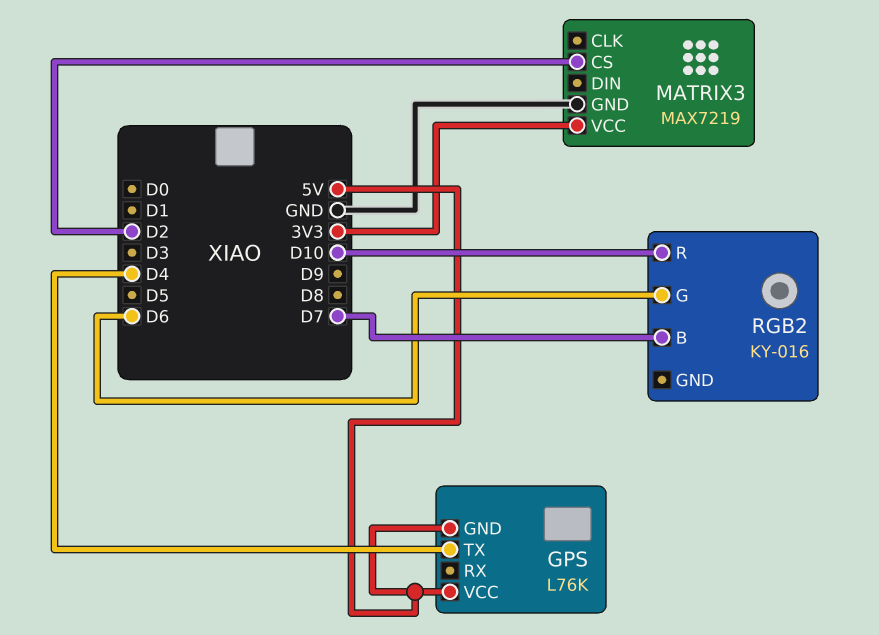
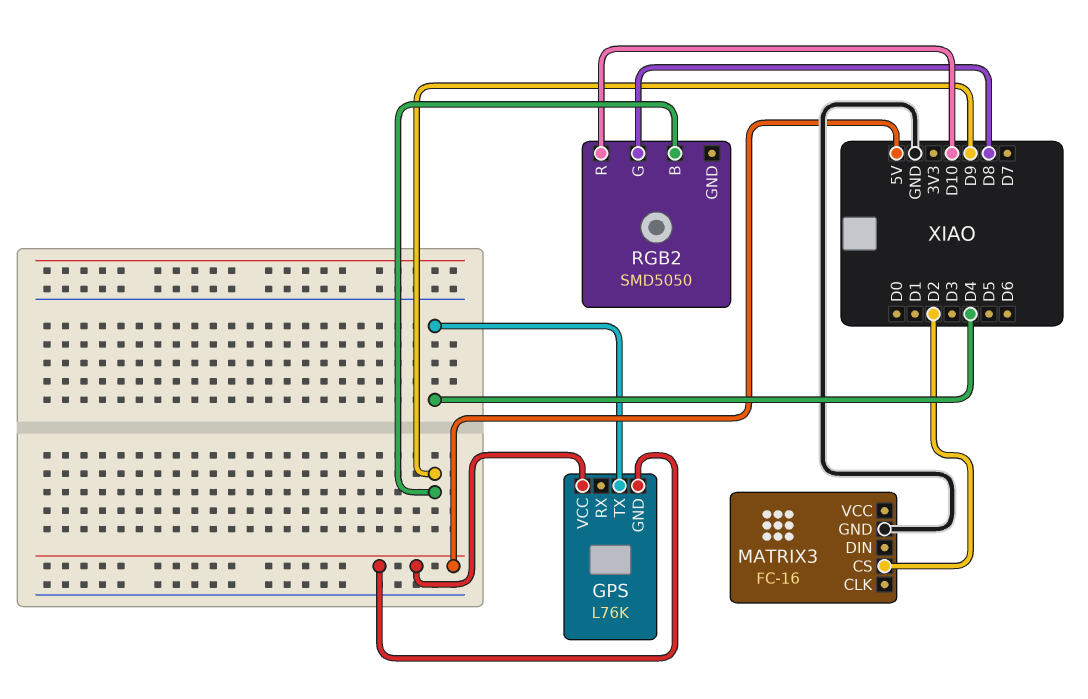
MATRIX3: MAX7219 -> FC-16
MATRIX3 pin VCC: 3V3 -> none
RGB2: KY-016 -> SMD5050
RGB2 pin B: D7 -> D9
RGB2 pin G: D6 -> D8

